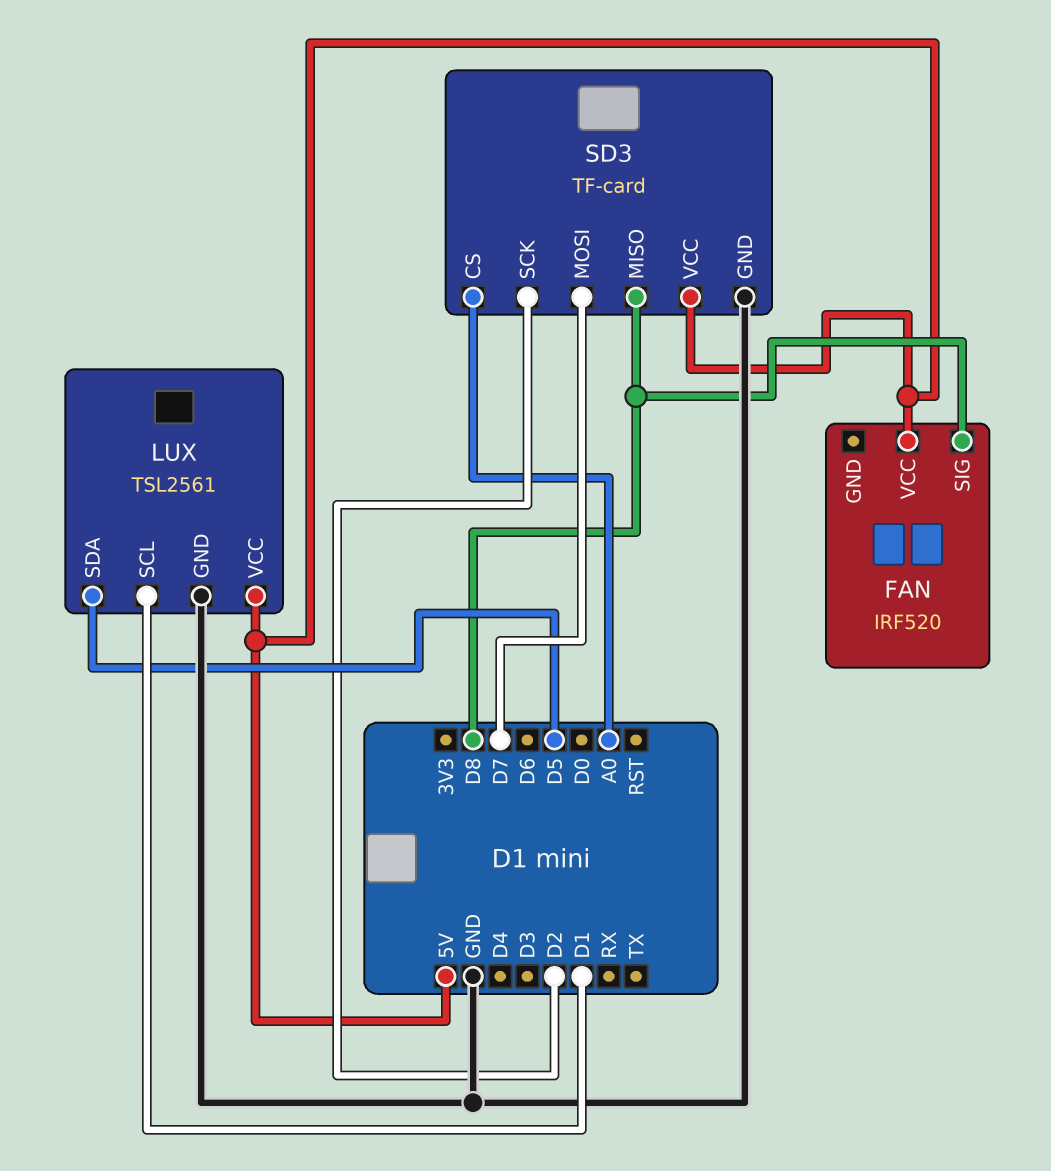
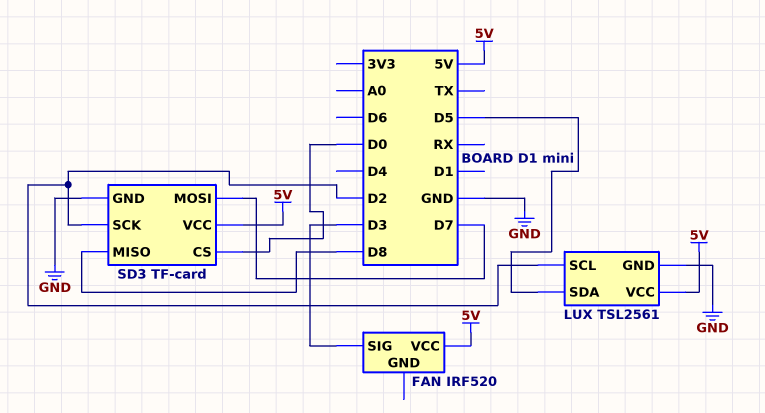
FAN pin SIG: D8 -> D3
LUX pin SCL: D1 -> D2
SD3 pin CS: A0 -> D0

